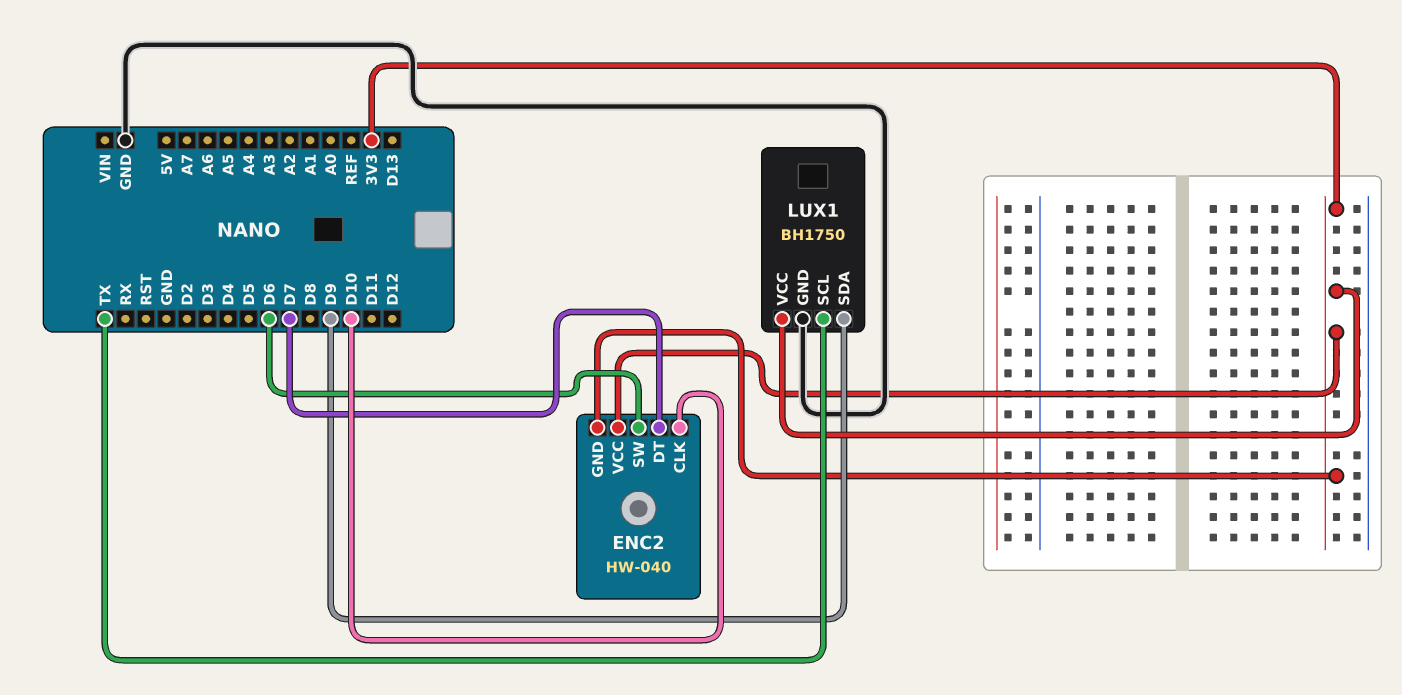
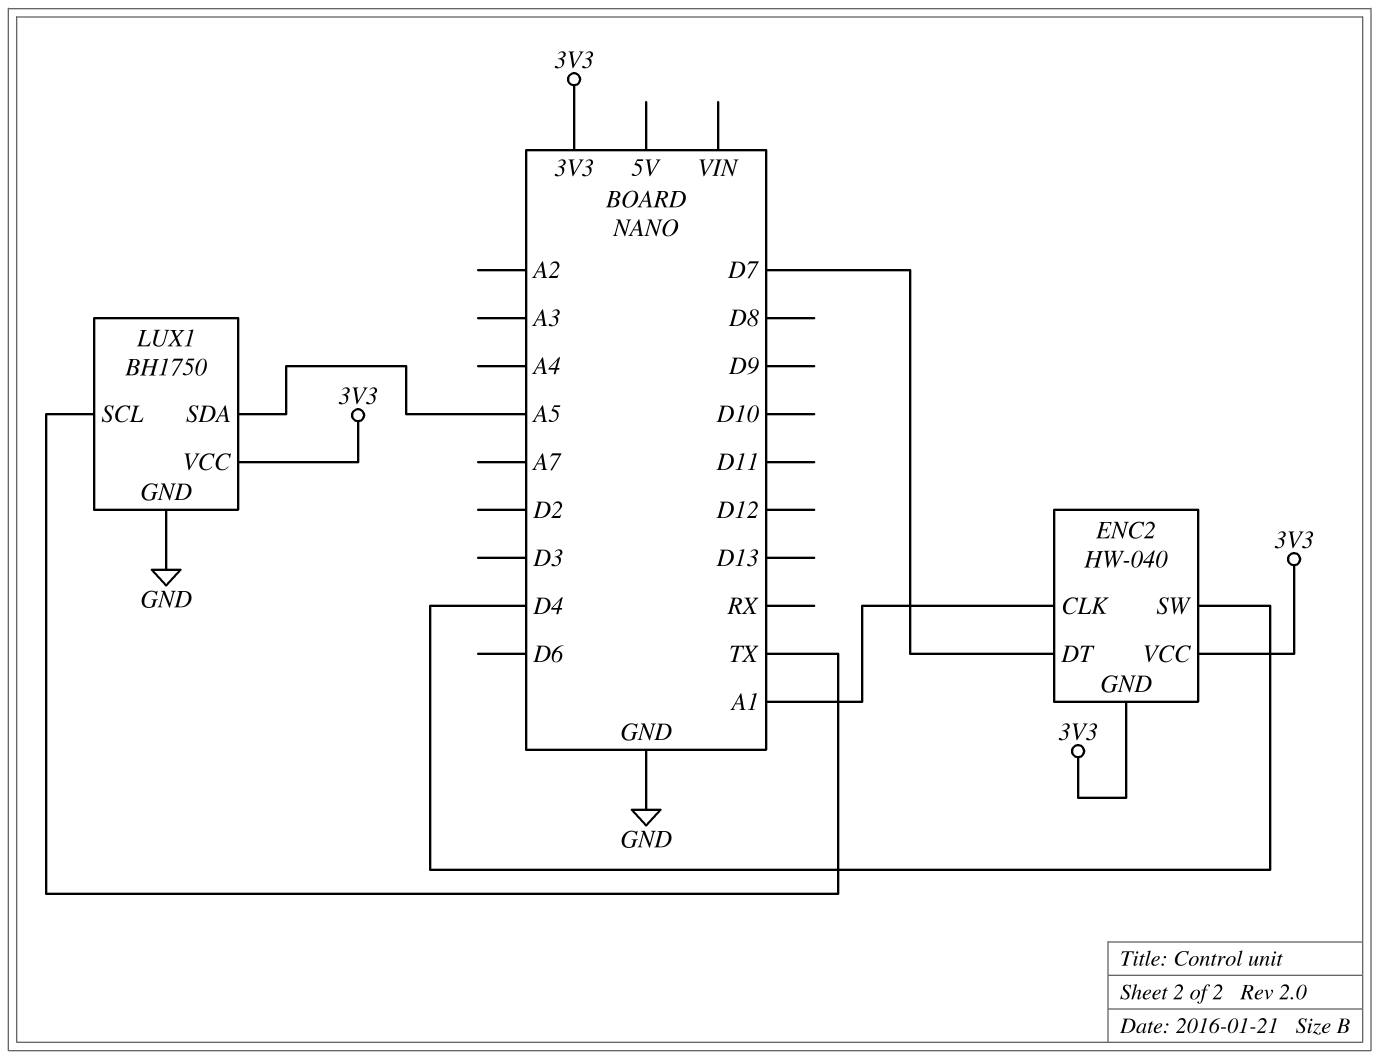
ENC2 pin CLK: D10 -> A1
ENC2 pin SW: D6 -> D4
LUX1 pin SDA: D9 -> A5

